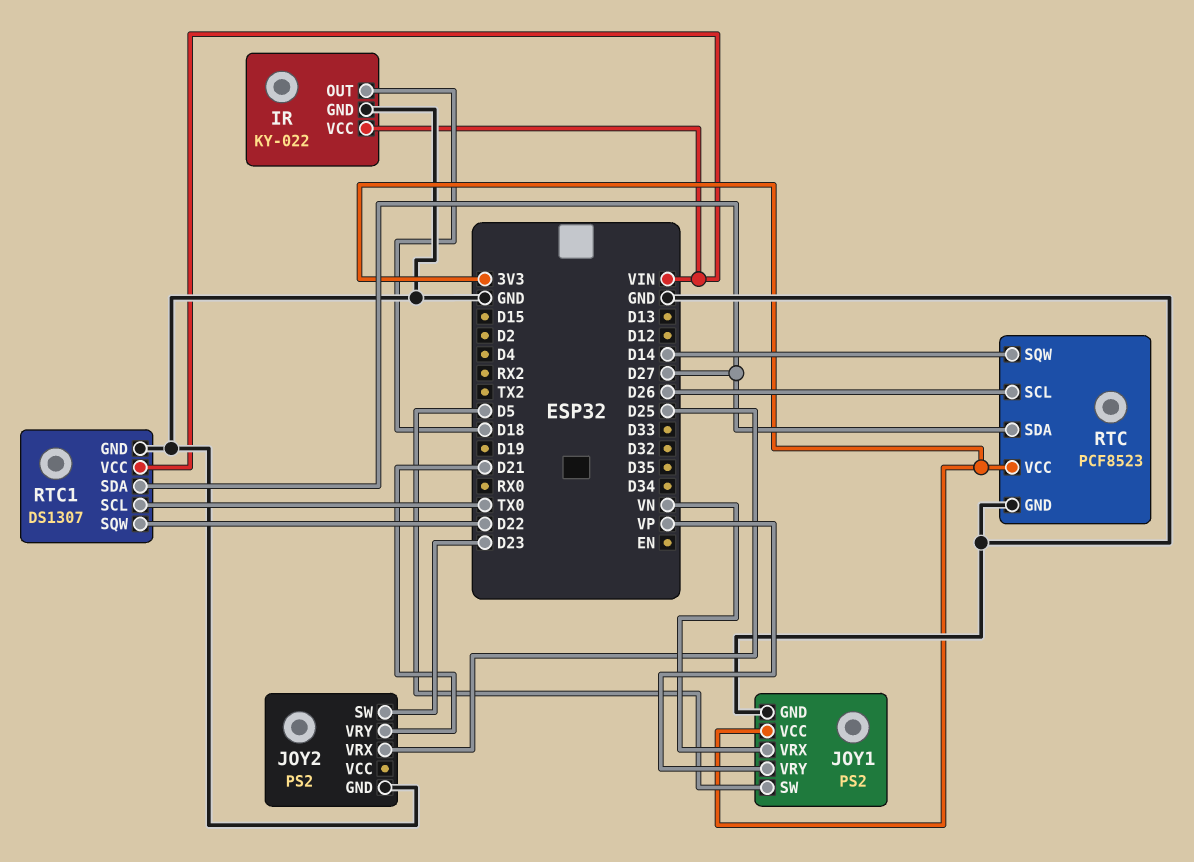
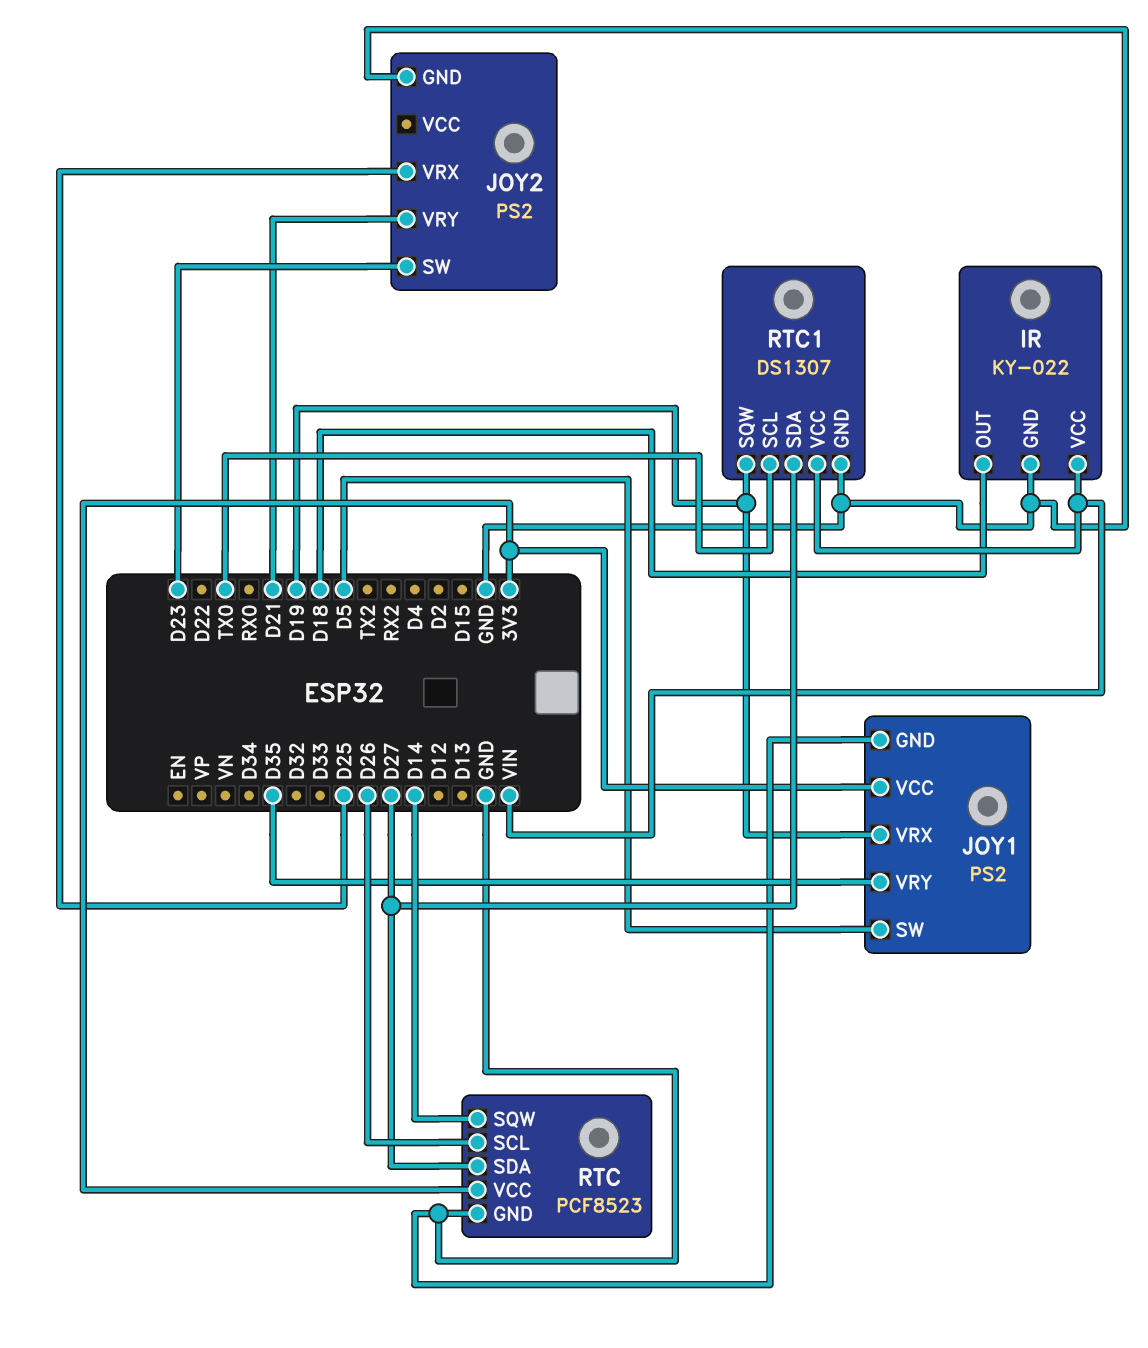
JOY1 pin VRX: VN -> D19
JOY1 pin VRY: VP -> D35
RTC1 pin SQW: D22 -> D19

